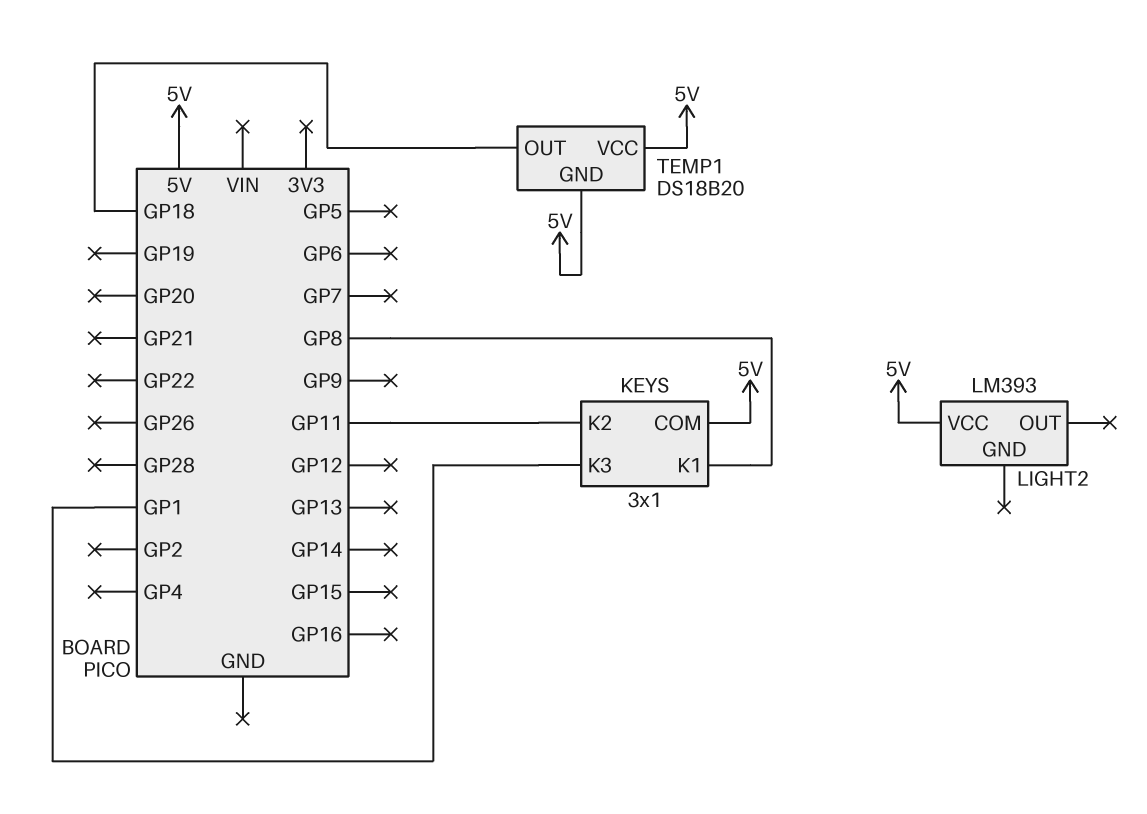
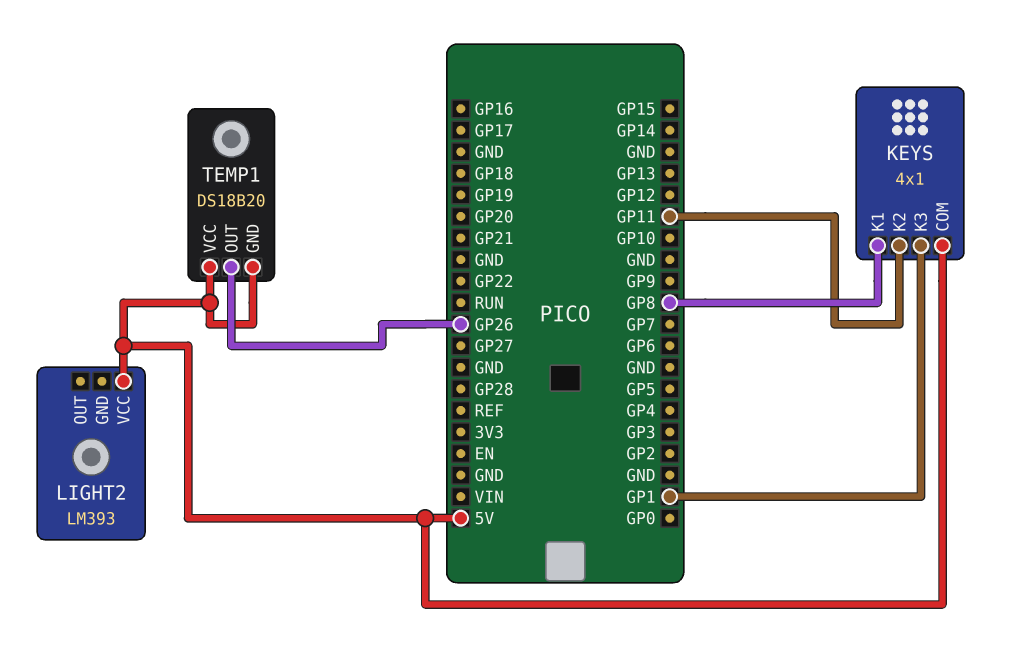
KEYS: 3x1 -> 4x1
TEMP1 pin OUT: GP18 -> GP26

